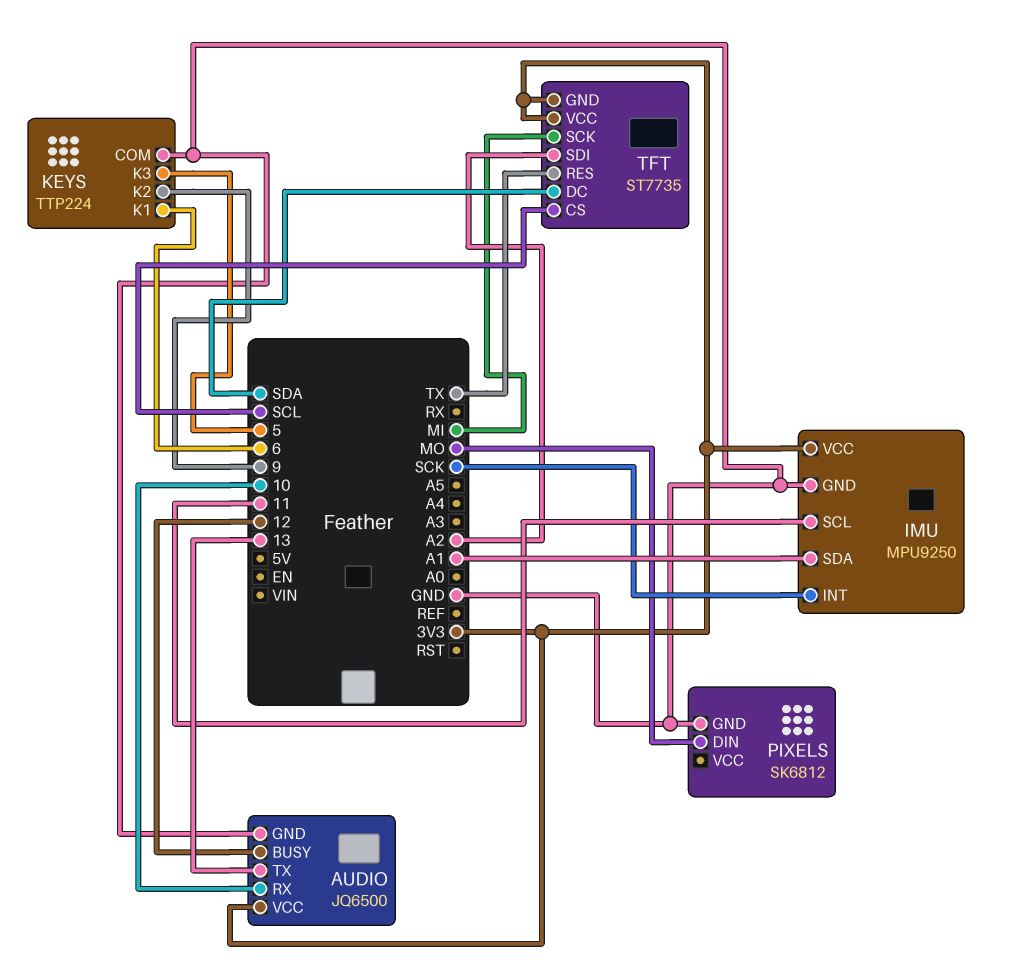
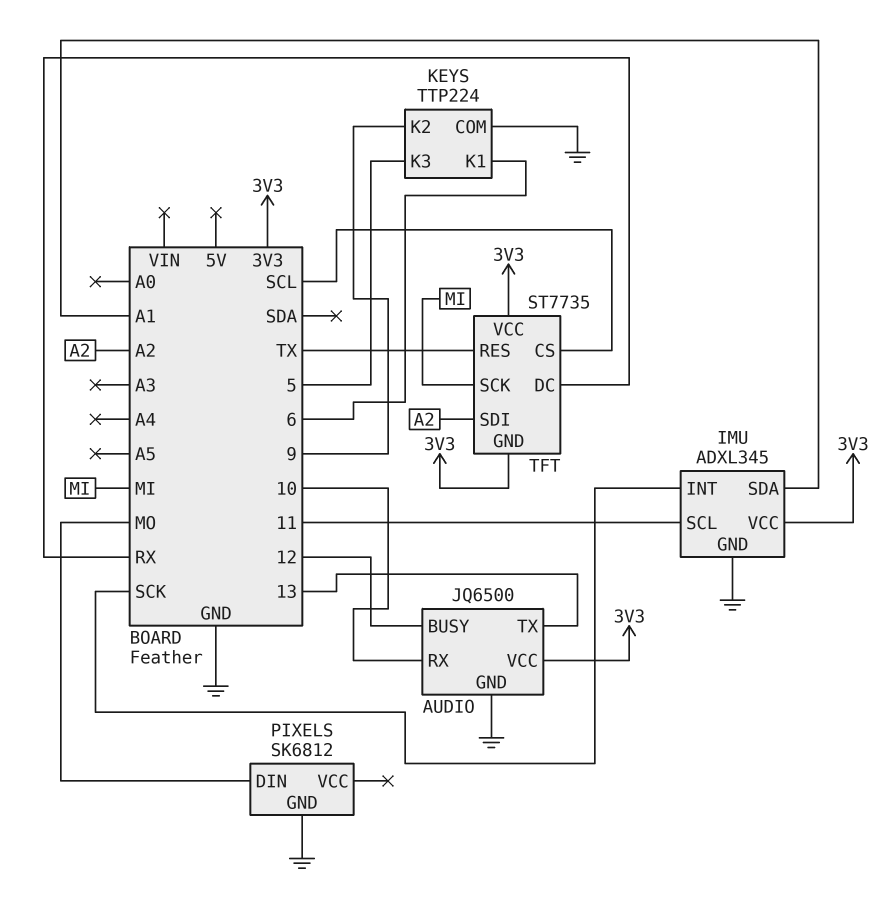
IMU: MPU9250 -> ADXL345
TFT pin DC: SDA -> RX

